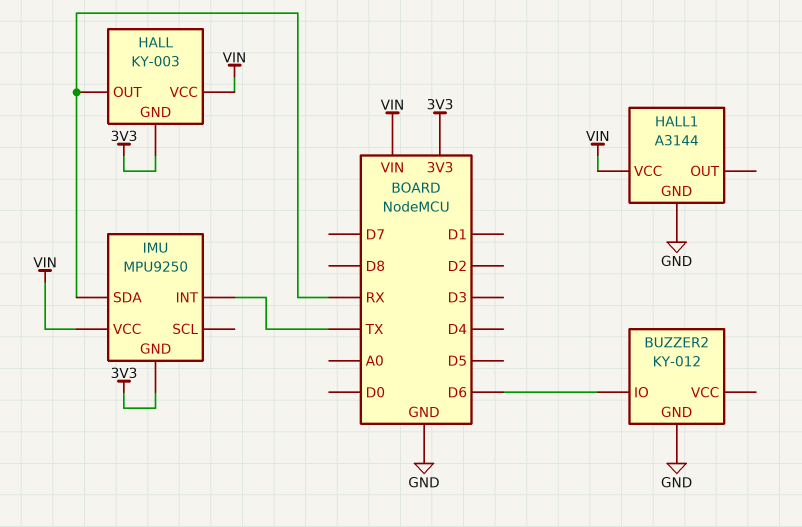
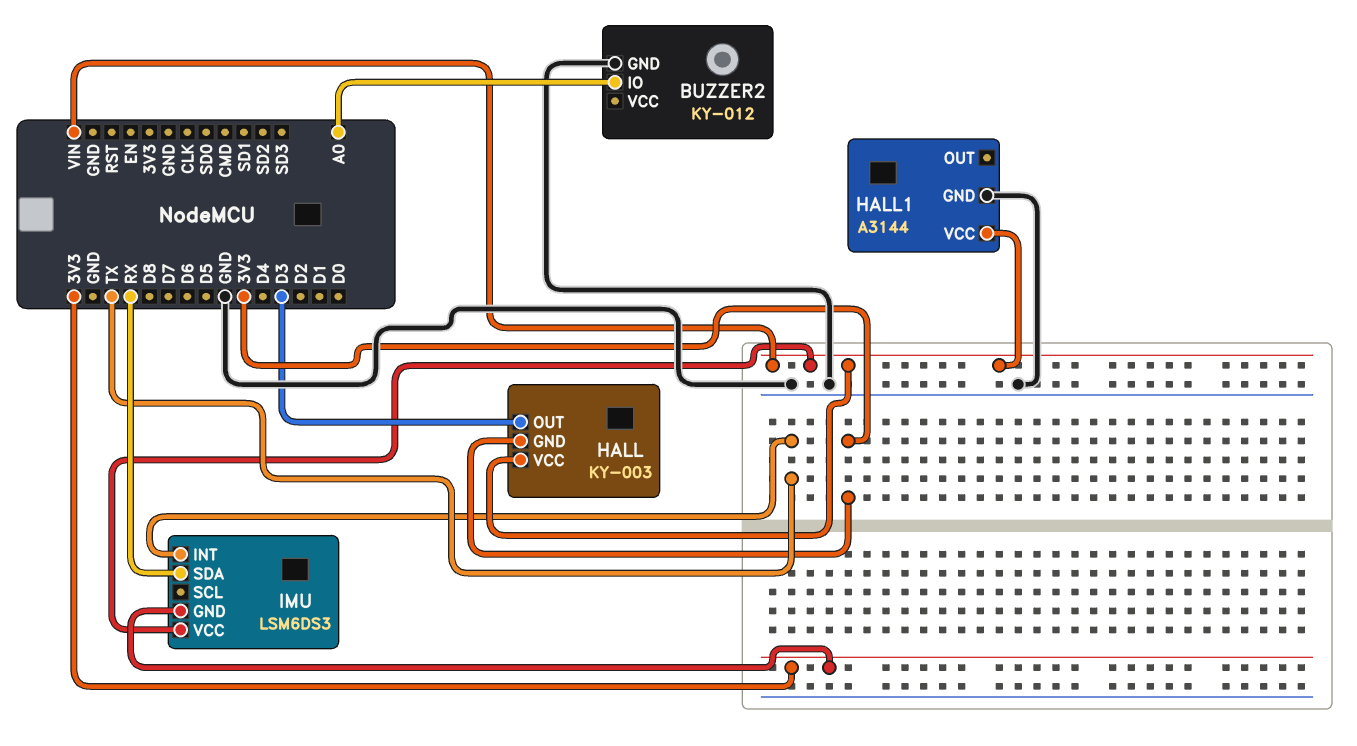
BUZZER2 pin IO: D6 -> A0
HALL pin OUT: RX -> D3
IMU: MPU9250 -> LSM6DS3

